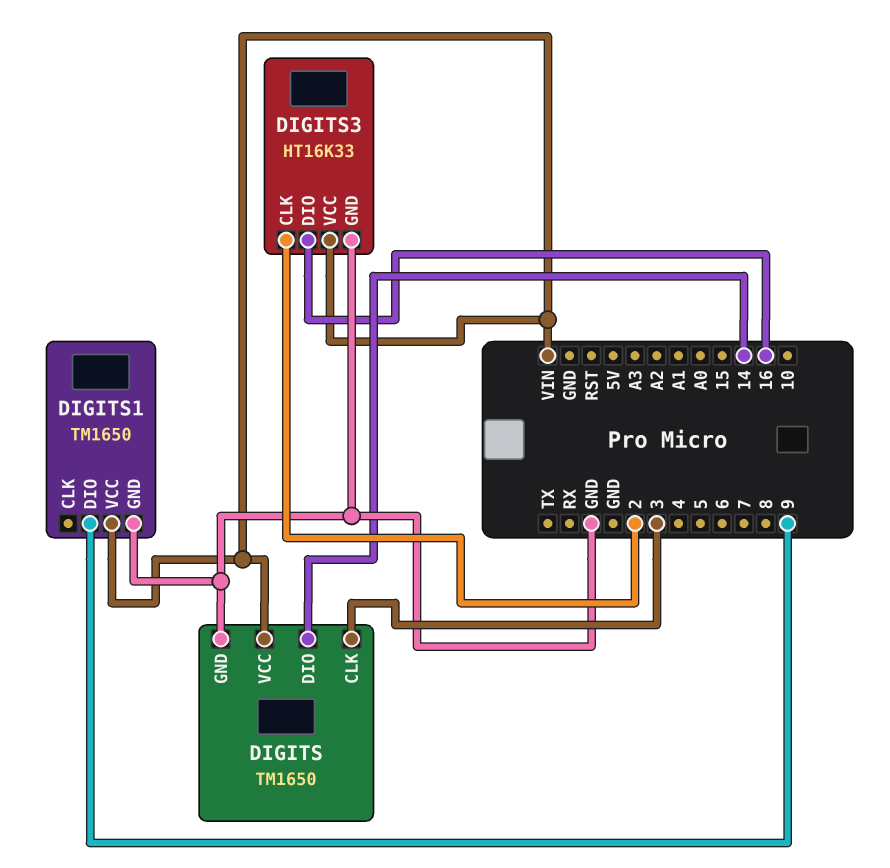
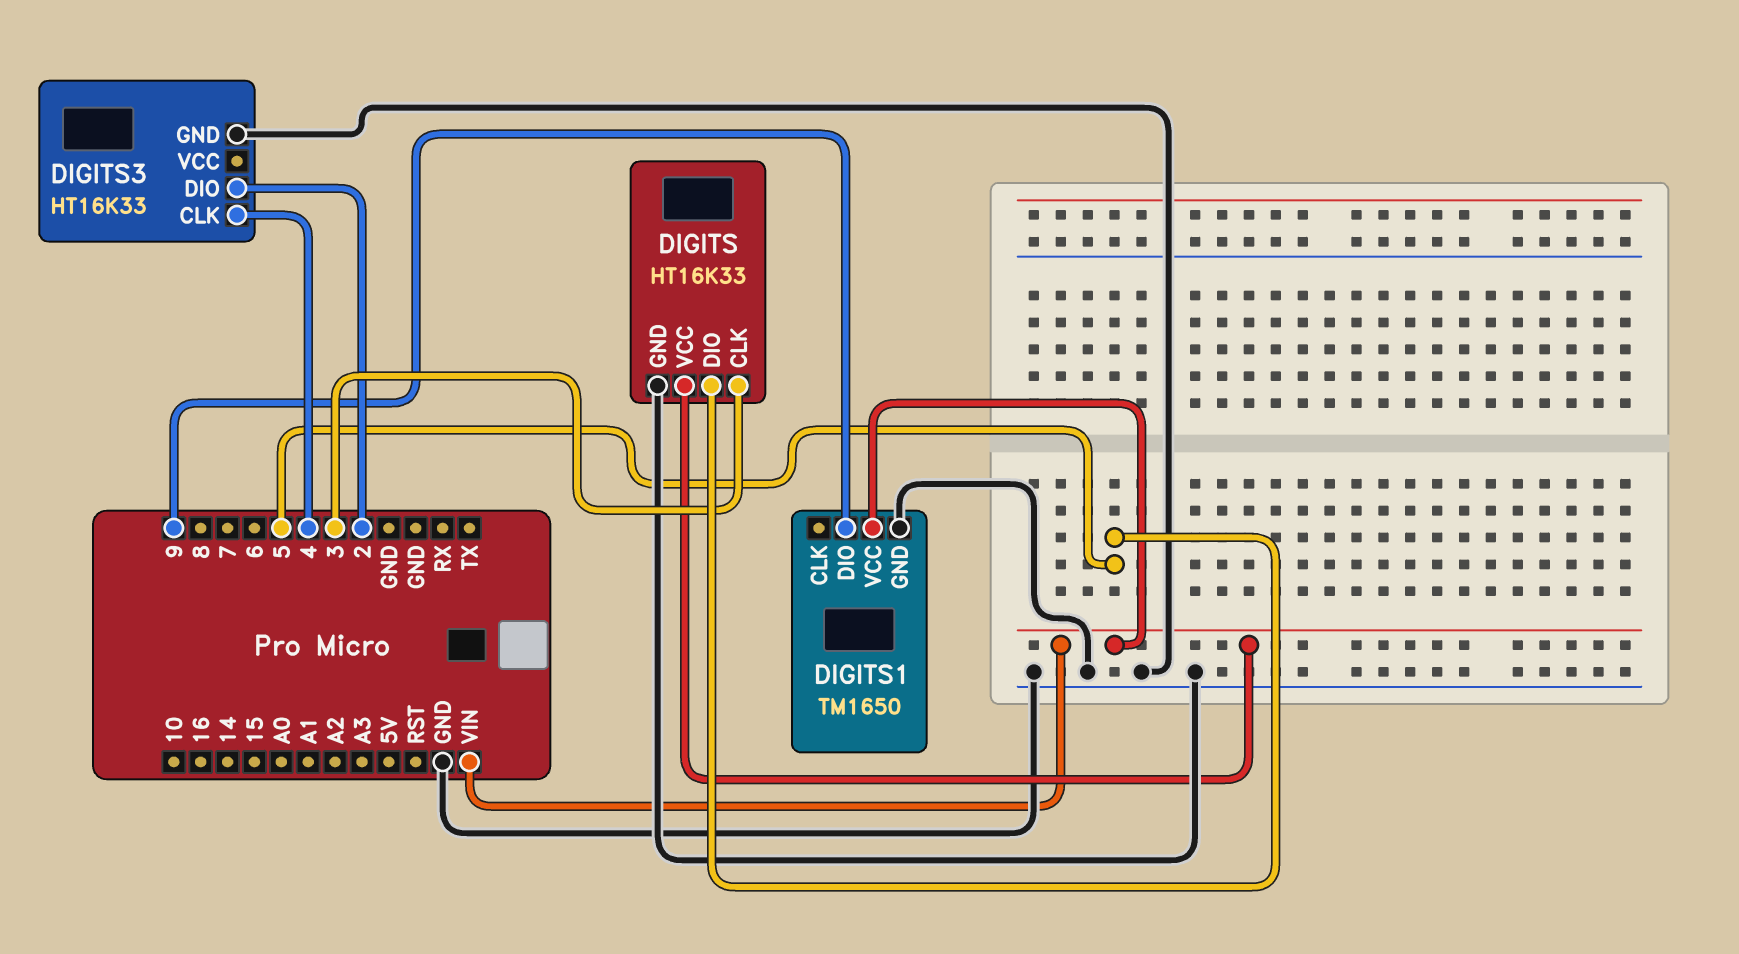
DIGITS: TM1650 -> HT16K33
DIGITS pin DIO: 14 -> 5
DIGITS3 pin CLK: 2 -> 4
DIGITS3 pin DIO: 16 -> 2
DIGITS3 pin VCC: VIN -> none

